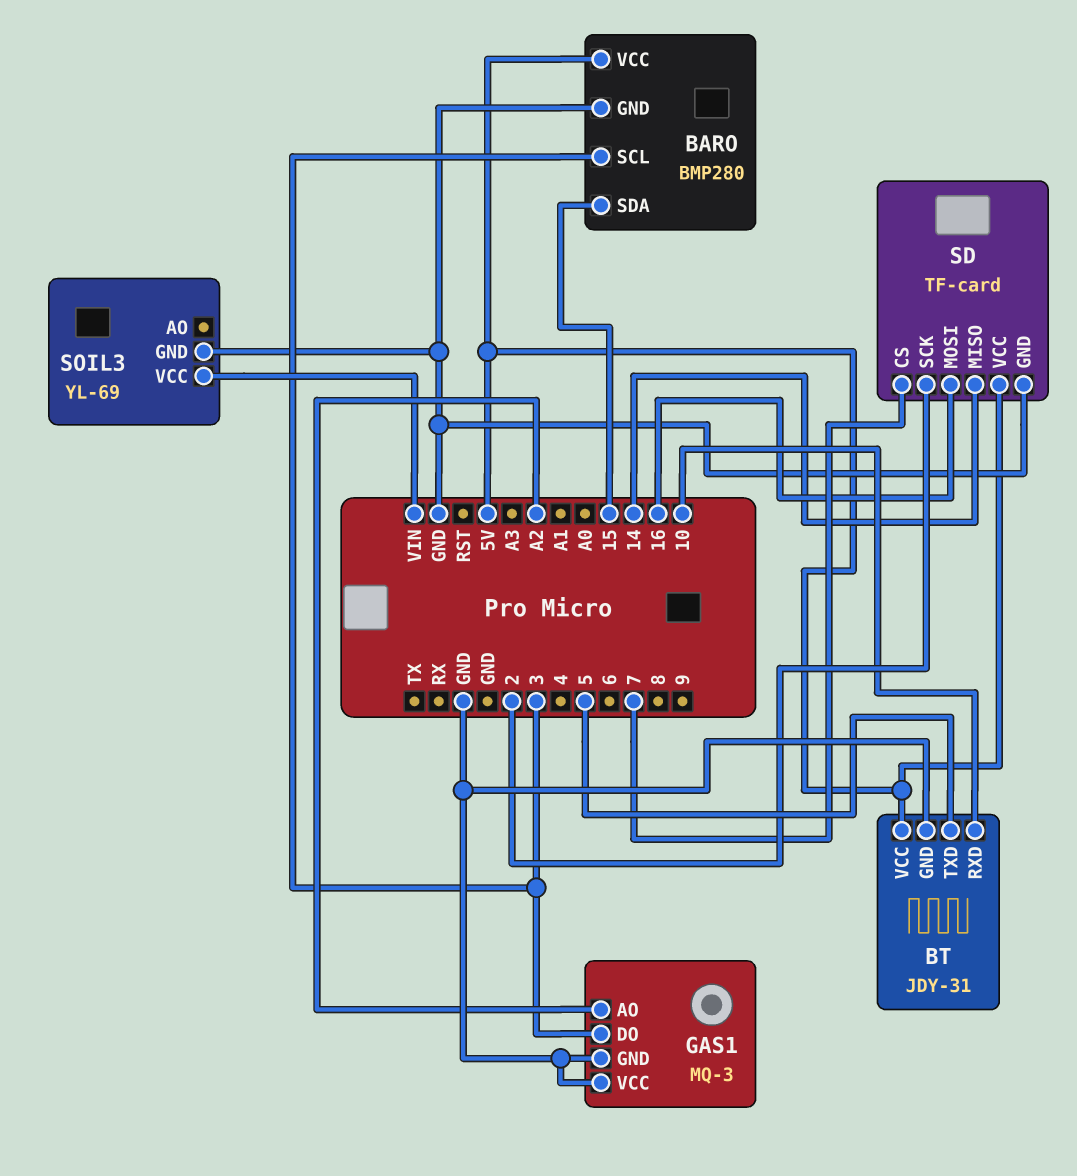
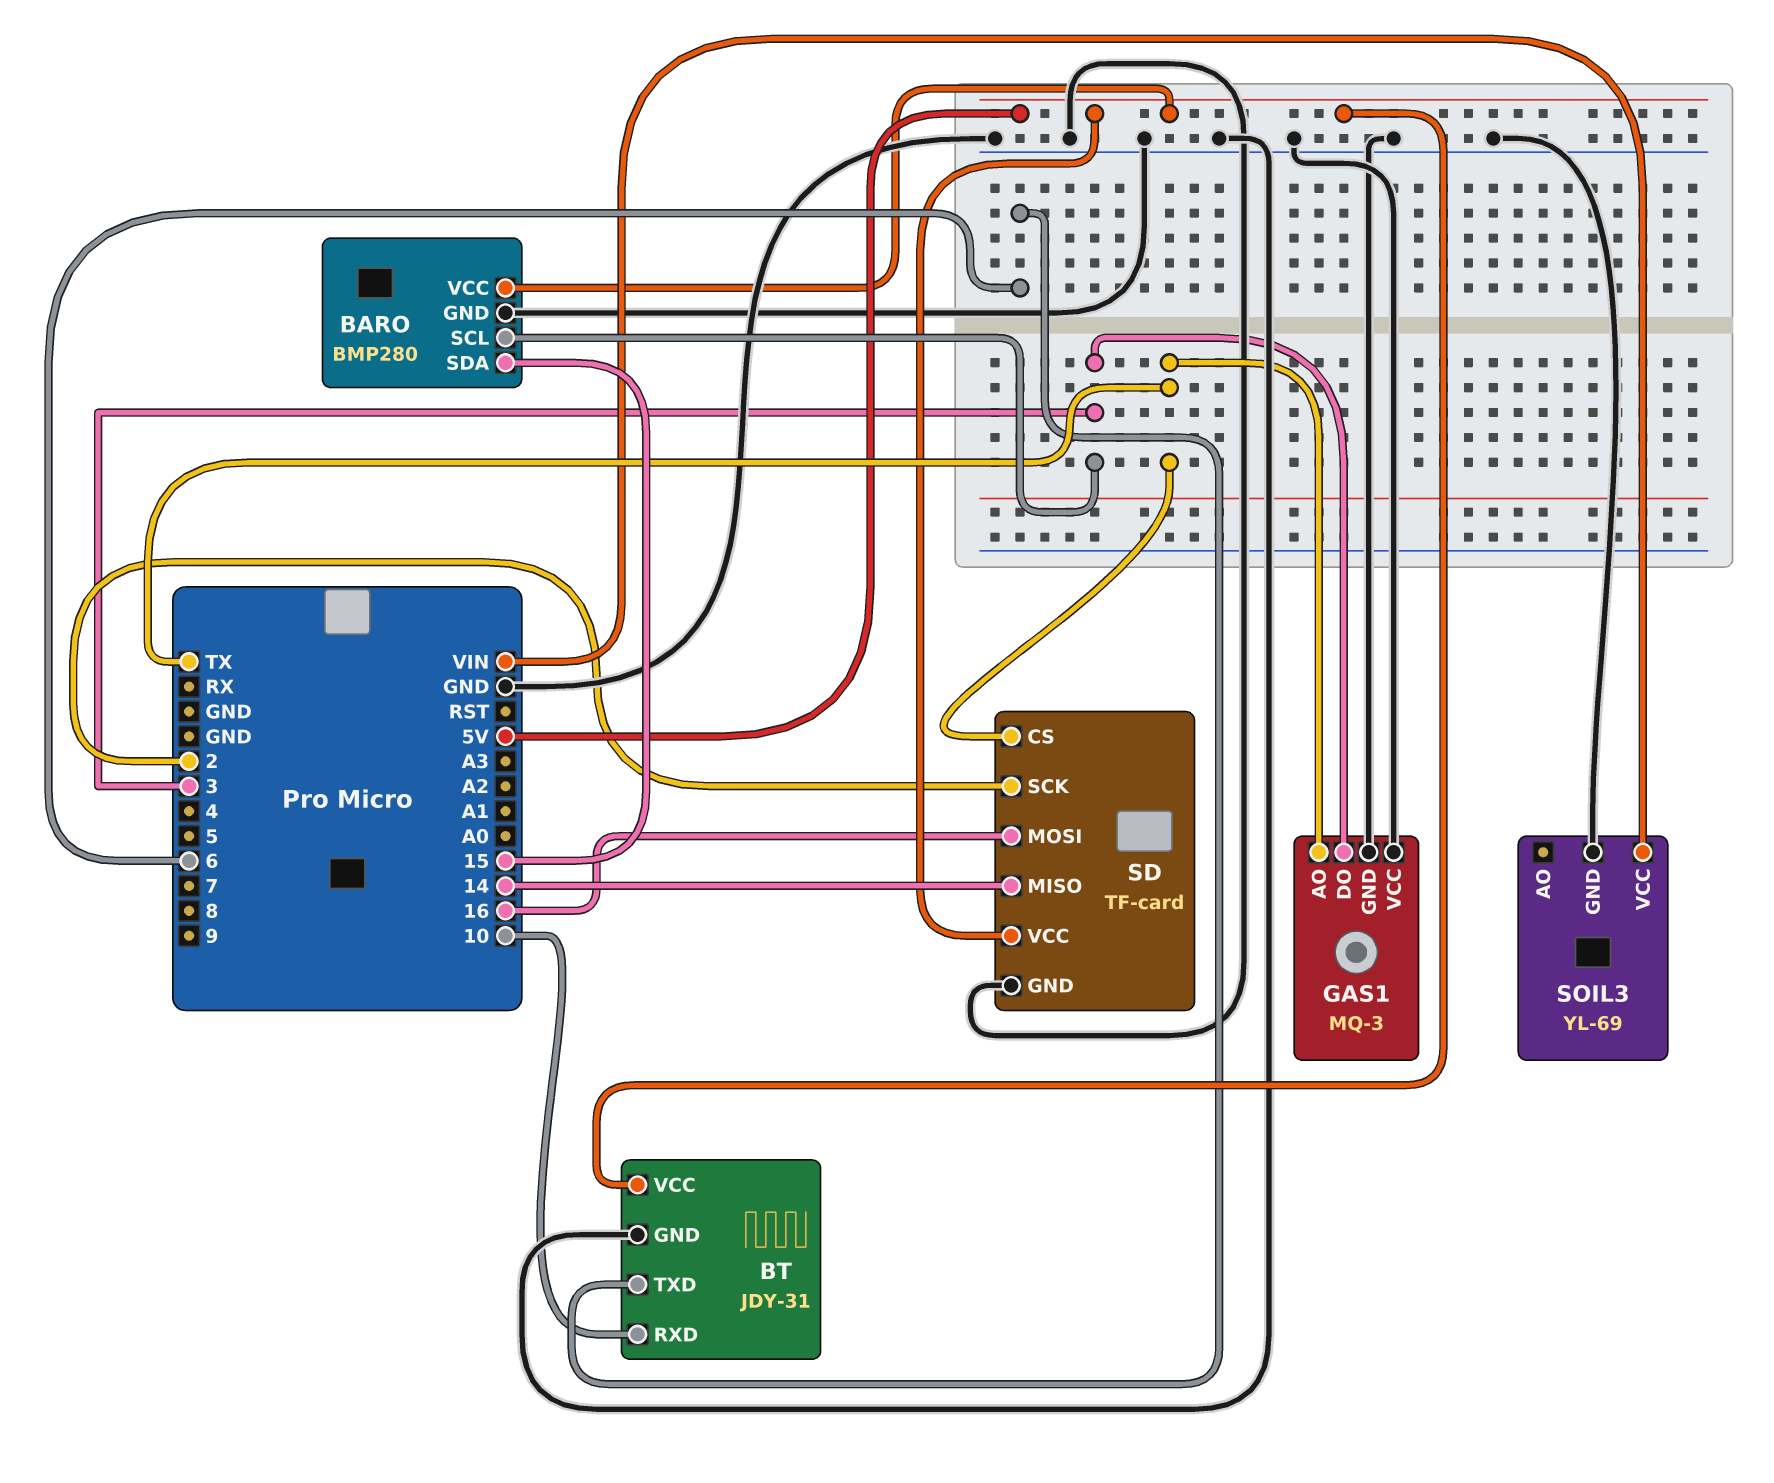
BT pin TXD: 5 -> 6
GAS1 pin AO: A2 -> TX
SD pin CS: 7 -> TX

